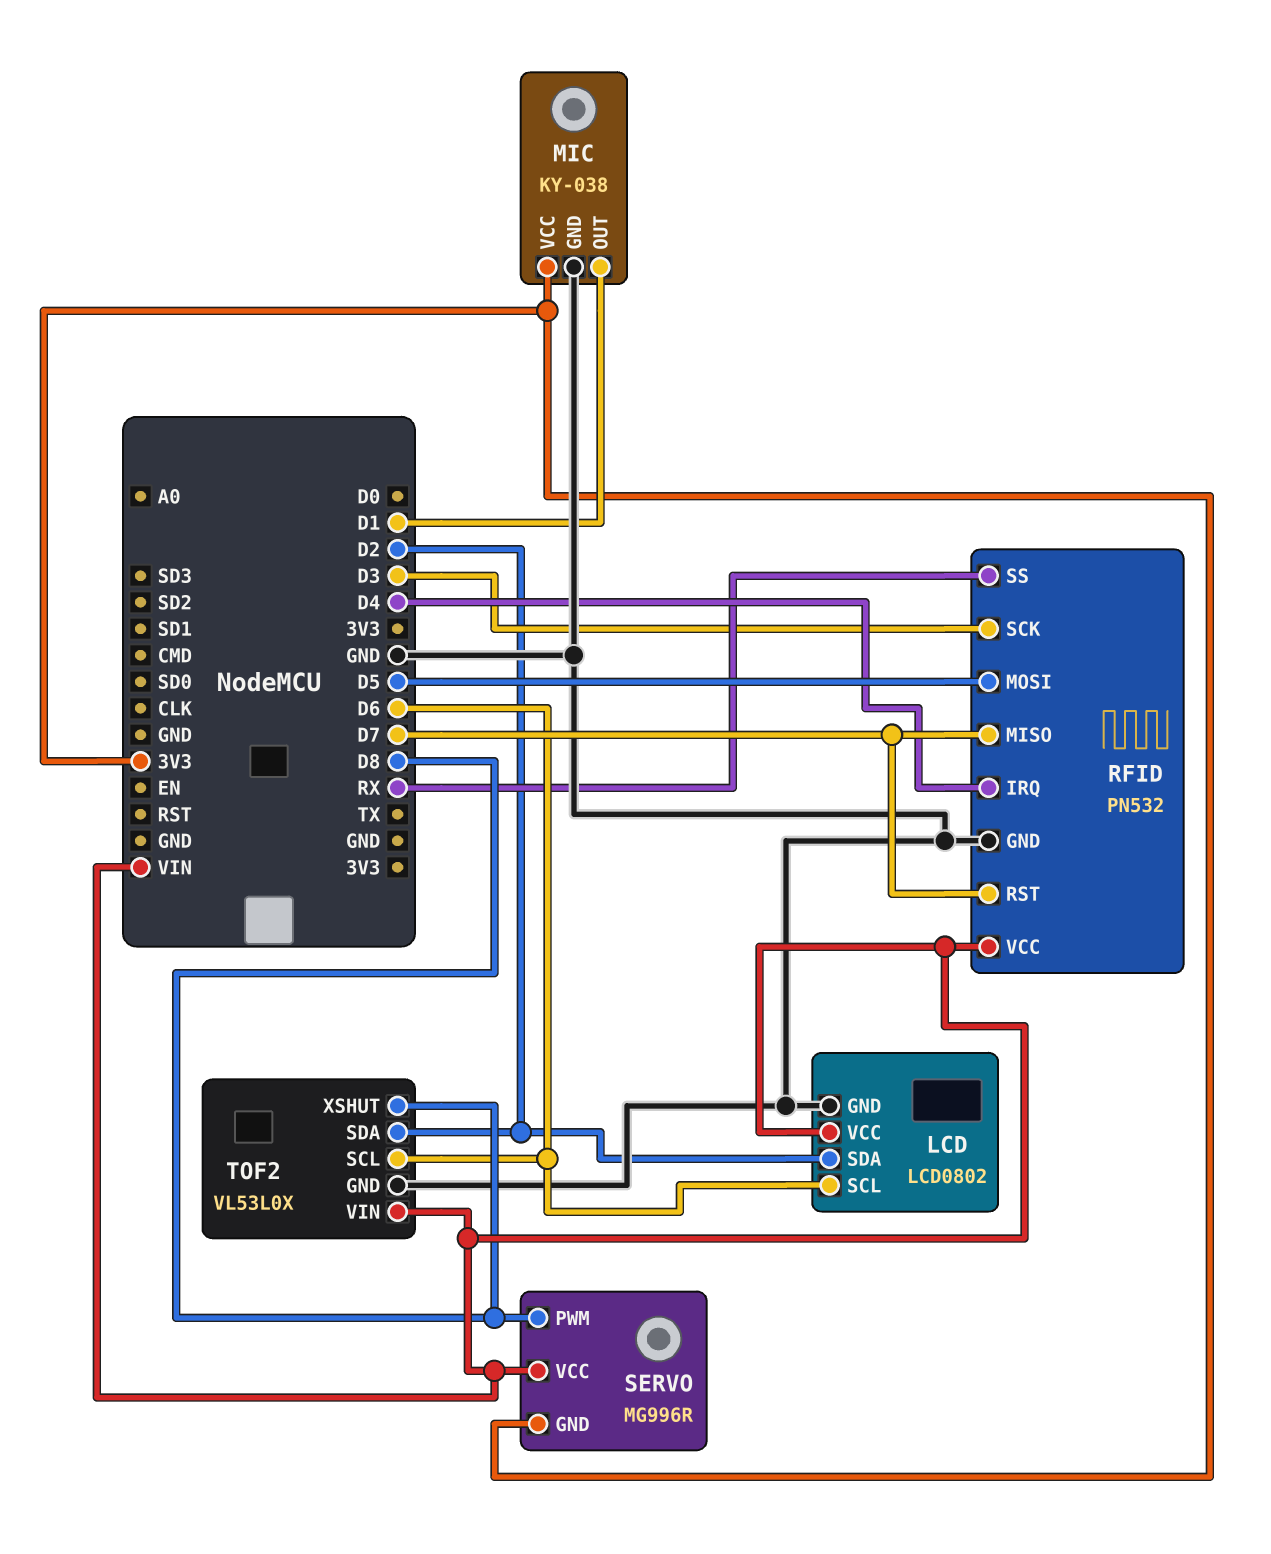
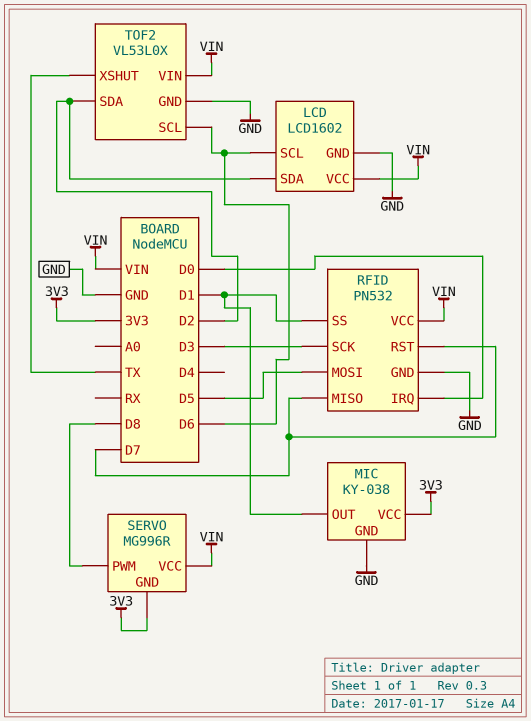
LCD: LCD0802 -> LCD1602
RFID pin IRQ: D4 -> D0
RFID pin SS: RX -> D1
TOF2 pin XSHUT: D8 -> TX

